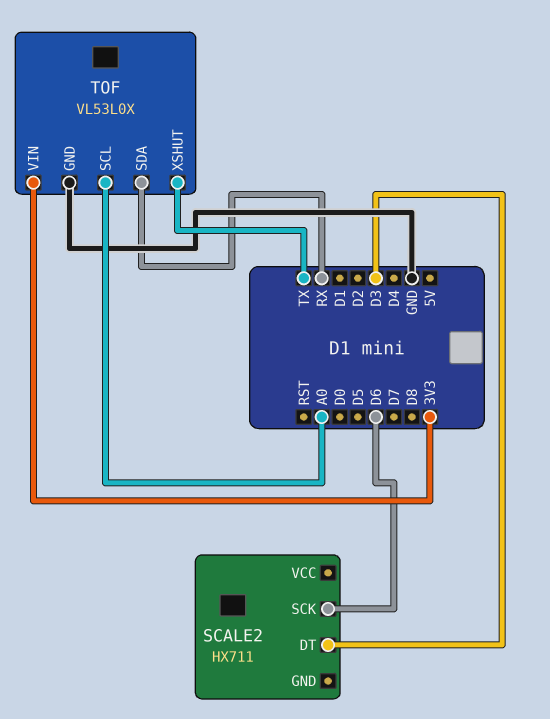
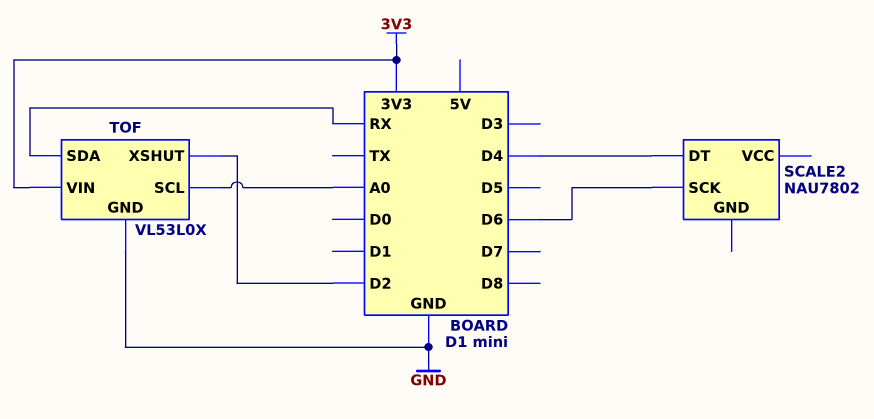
SCALE2: HX711 -> NAU7802
SCALE2 pin DT: D3 -> D4
TOF pin XSHUT: TX -> D2

